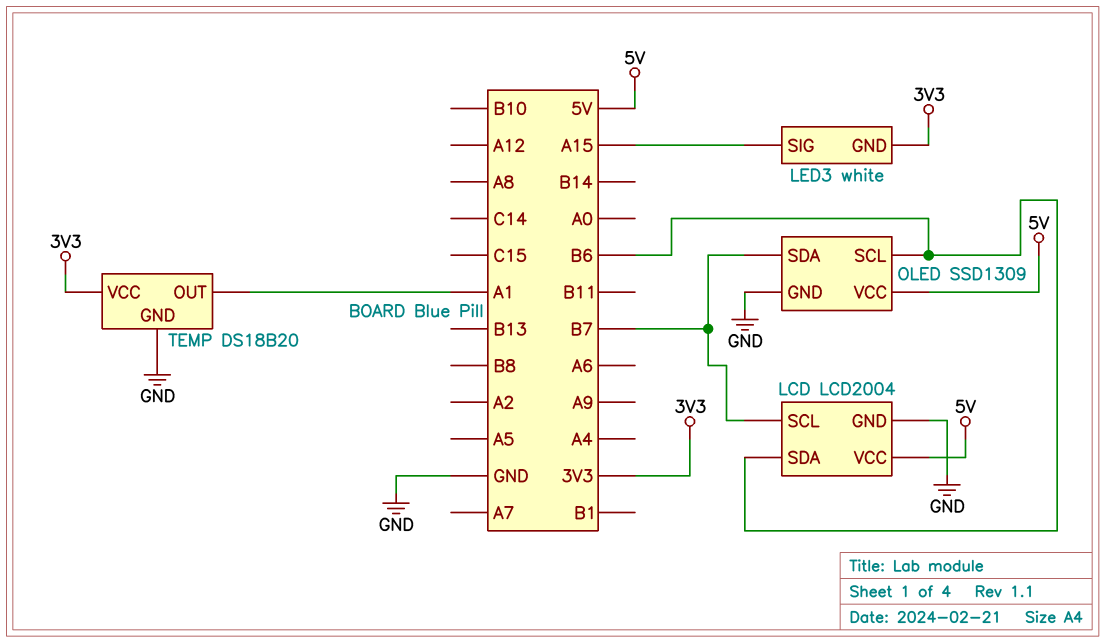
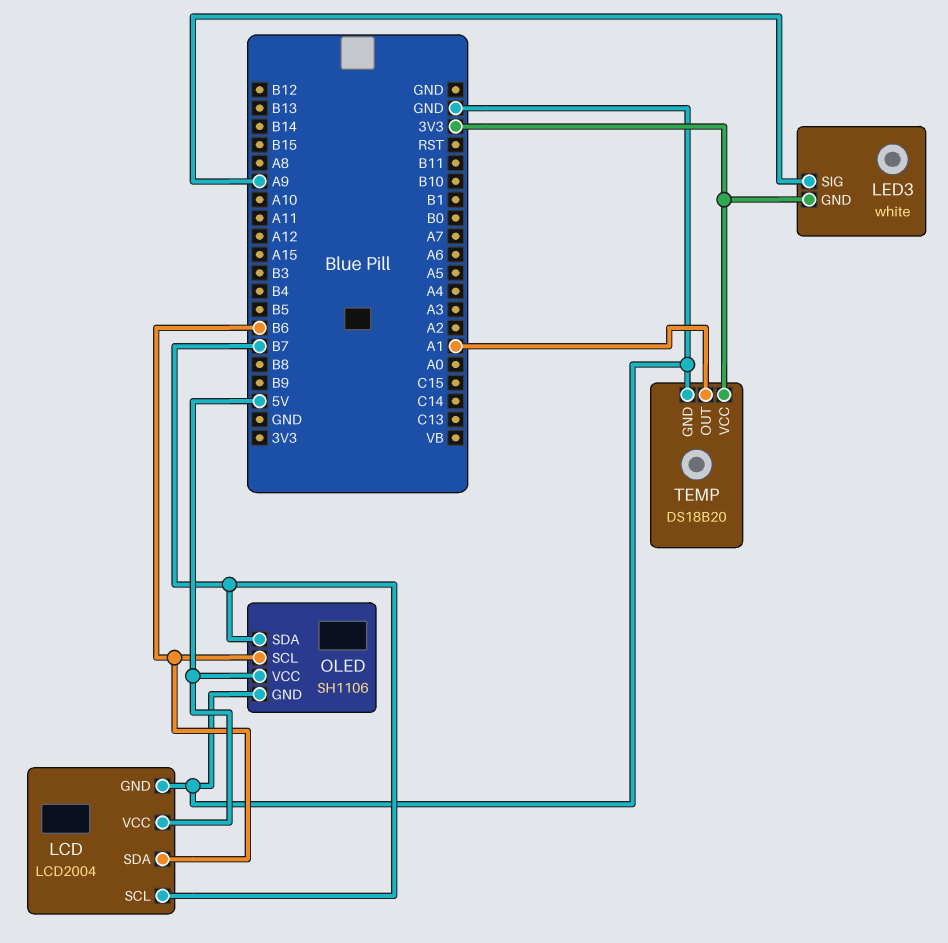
LED3 pin SIG: A15 -> A9
OLED: SSD1309 -> SH1106

